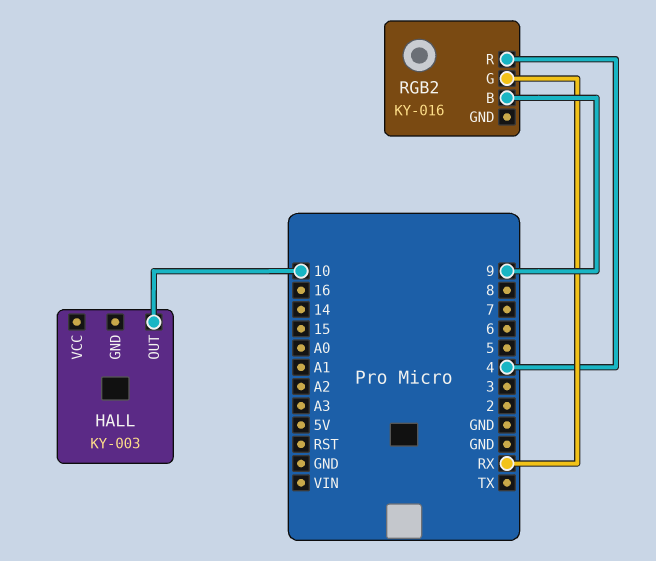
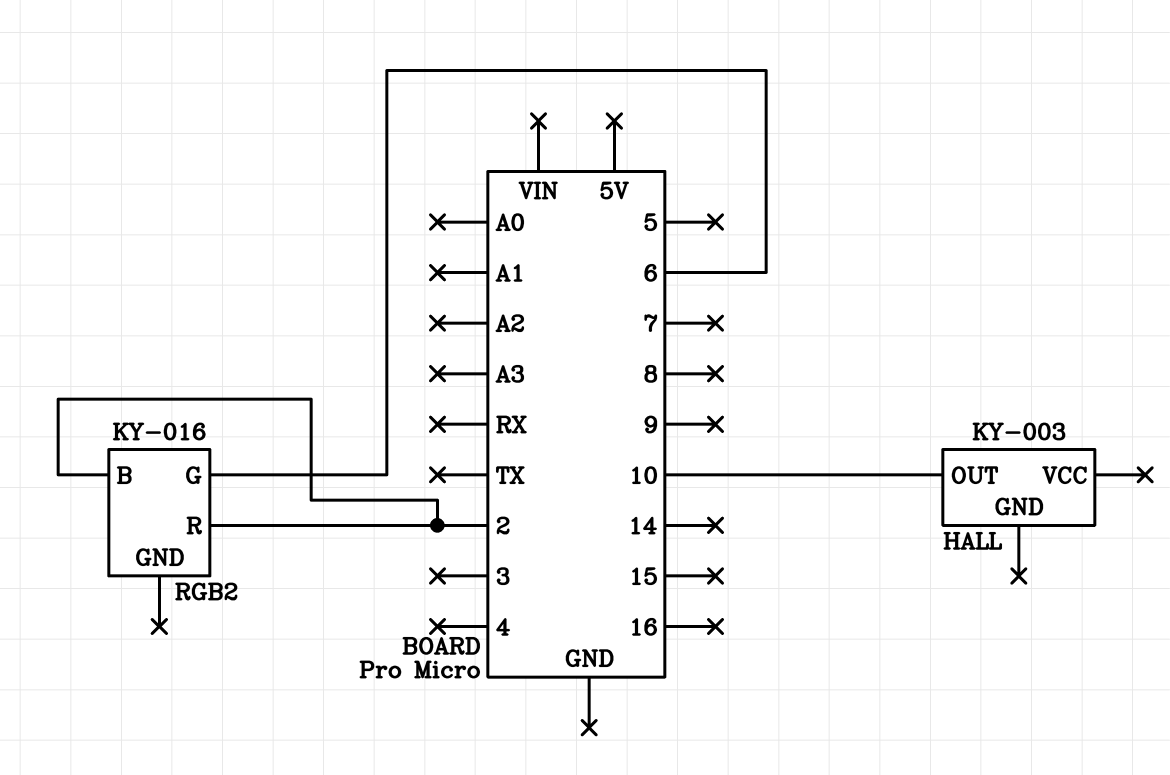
RGB2 pin B: 9 -> 2
RGB2 pin G: RX -> 6
RGB2 pin R: 4 -> 2

